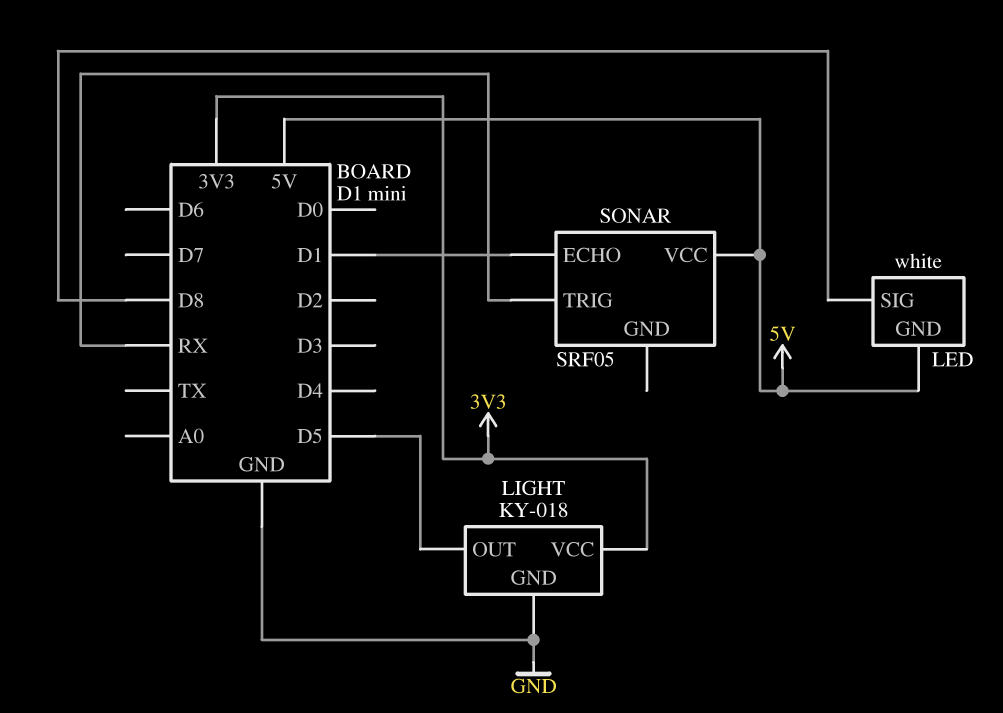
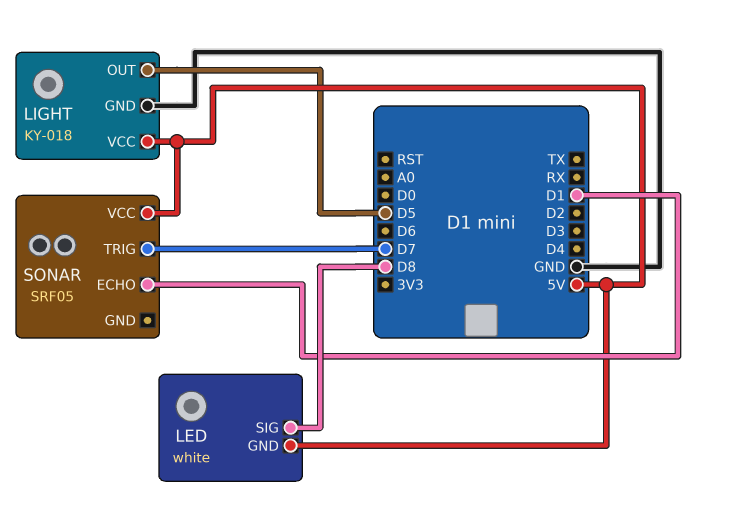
LIGHT pin VCC: 3V3 -> 5V
SONAR pin TRIG: RX -> D7

